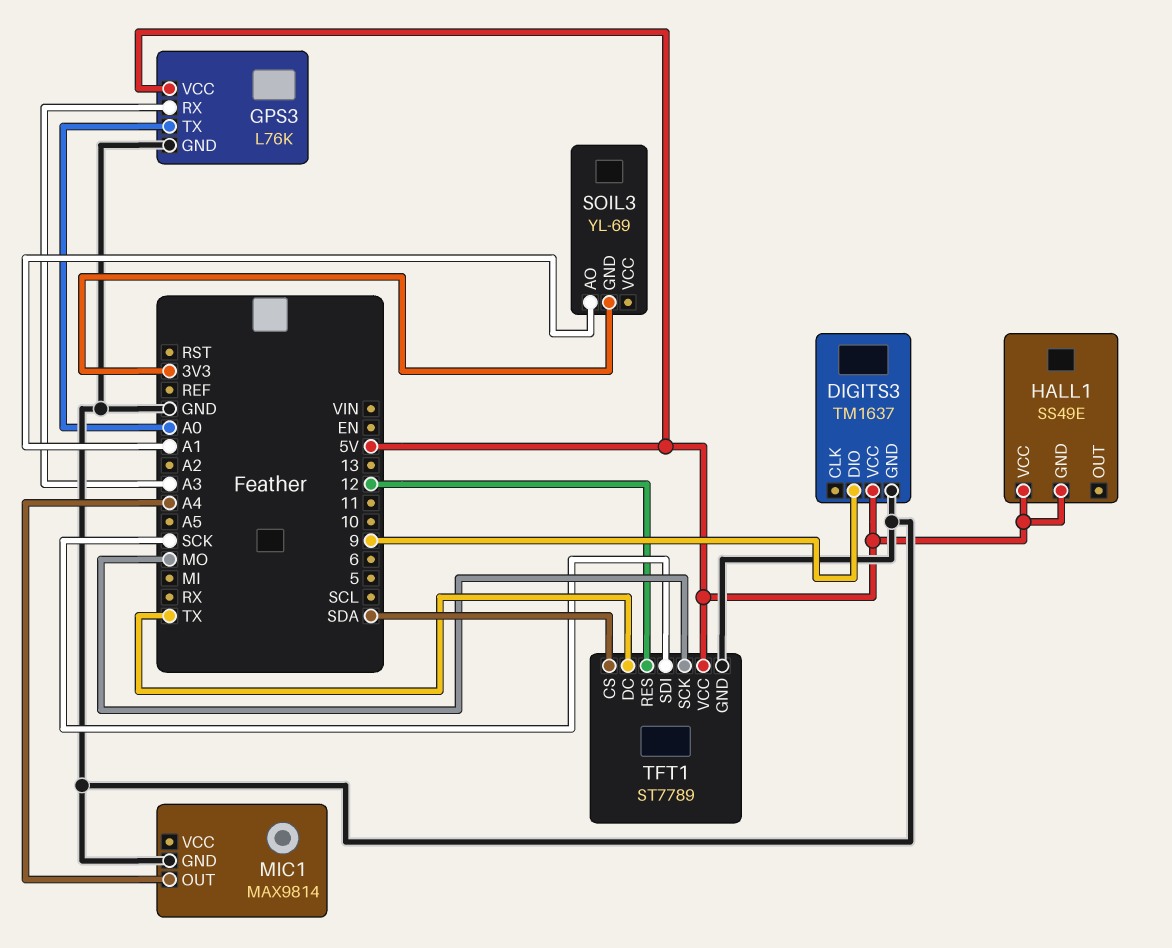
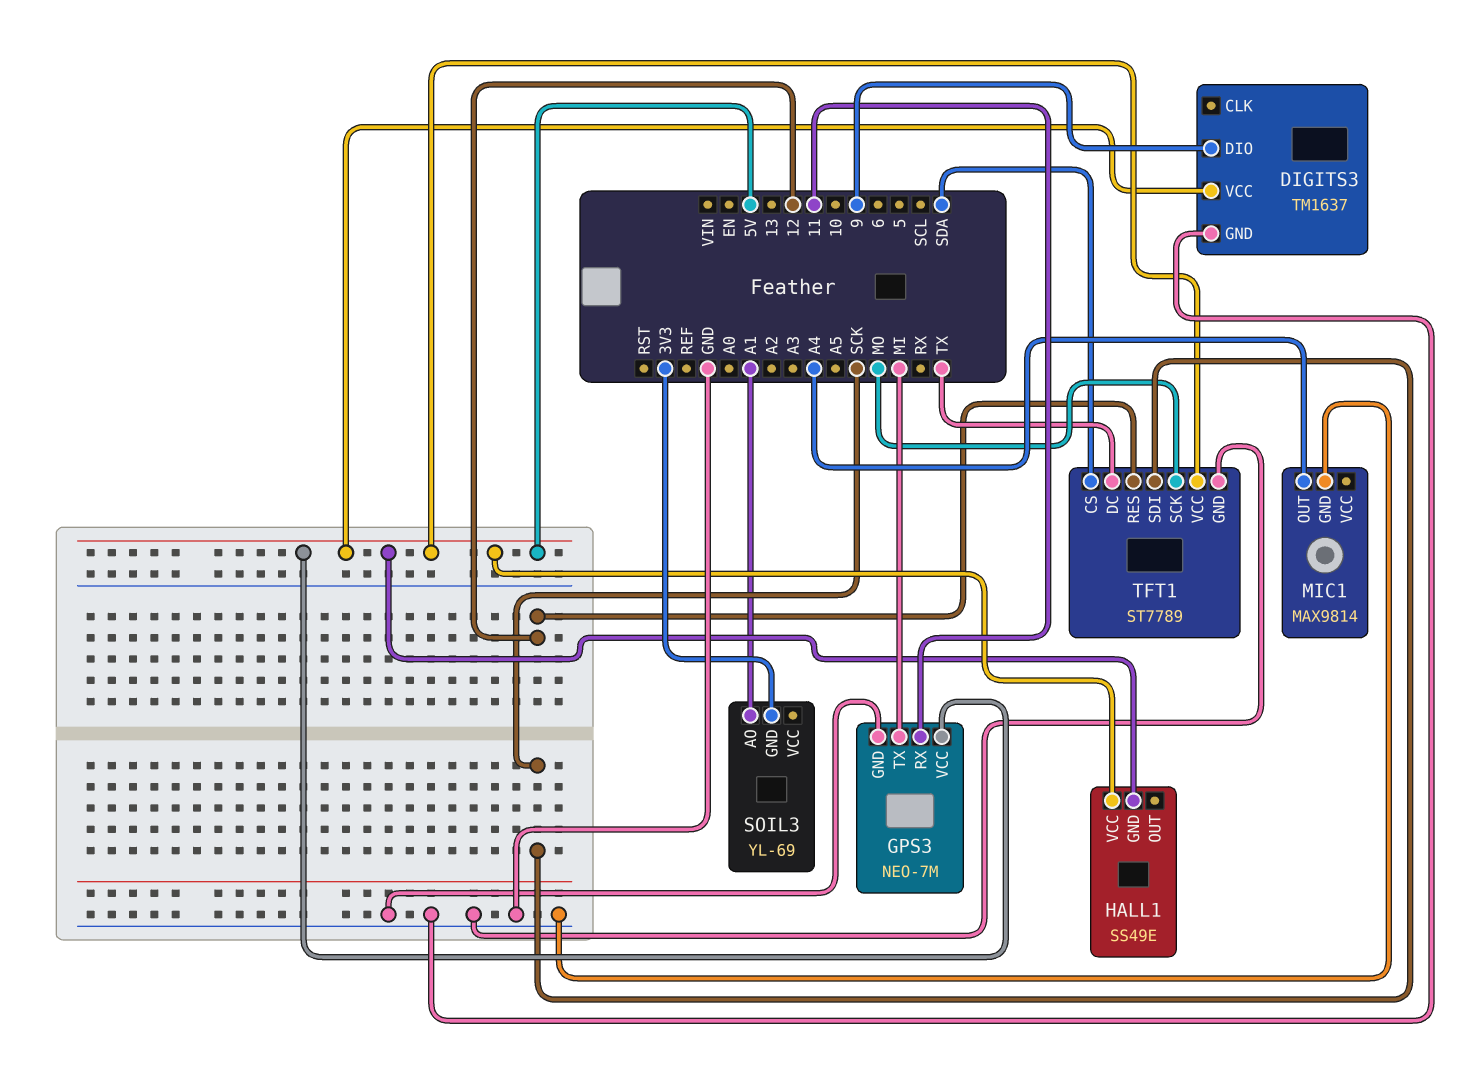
GPS3: L76K -> NEO-7M
GPS3 pin RX: A3 -> 11
GPS3 pin TX: A0 -> MI

